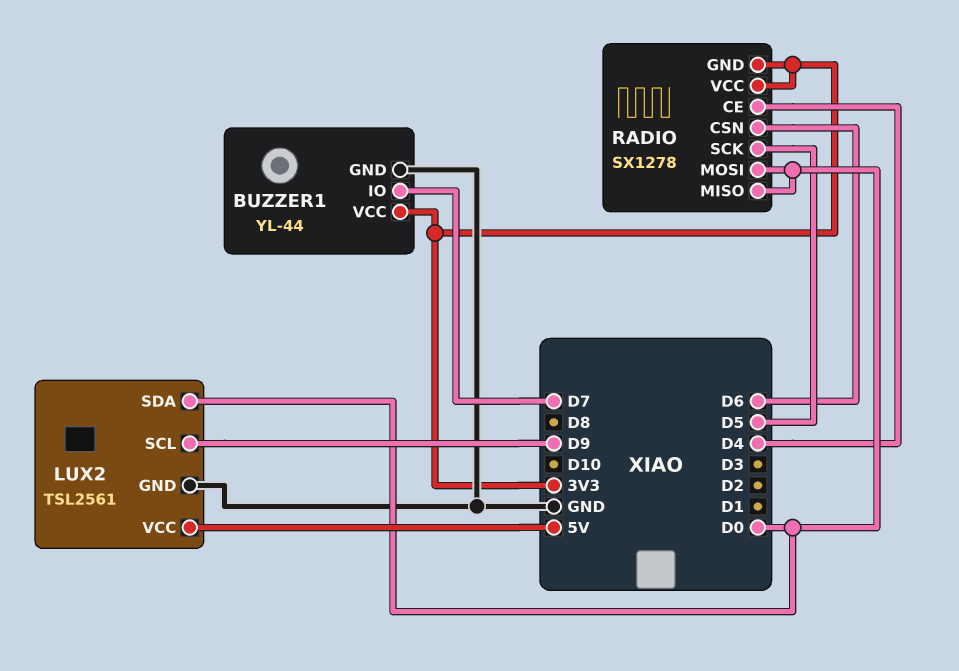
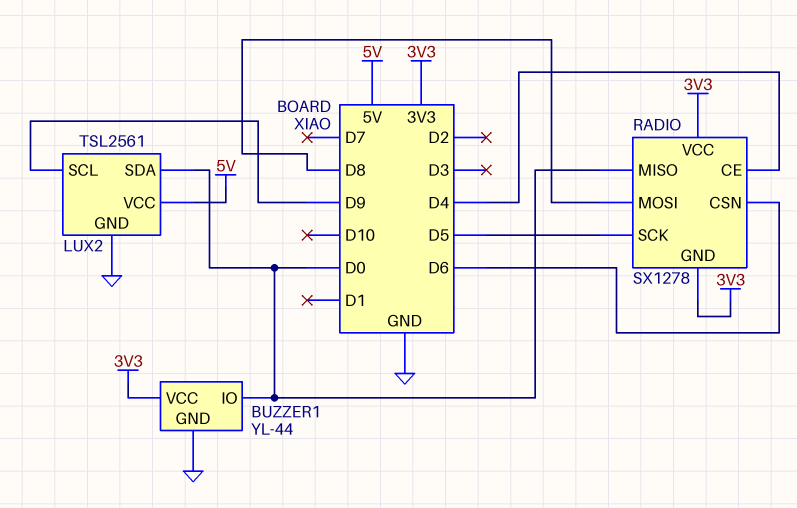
BUZZER1 pin IO: D7 -> D0
RADIO pin MOSI: D0 -> D8

